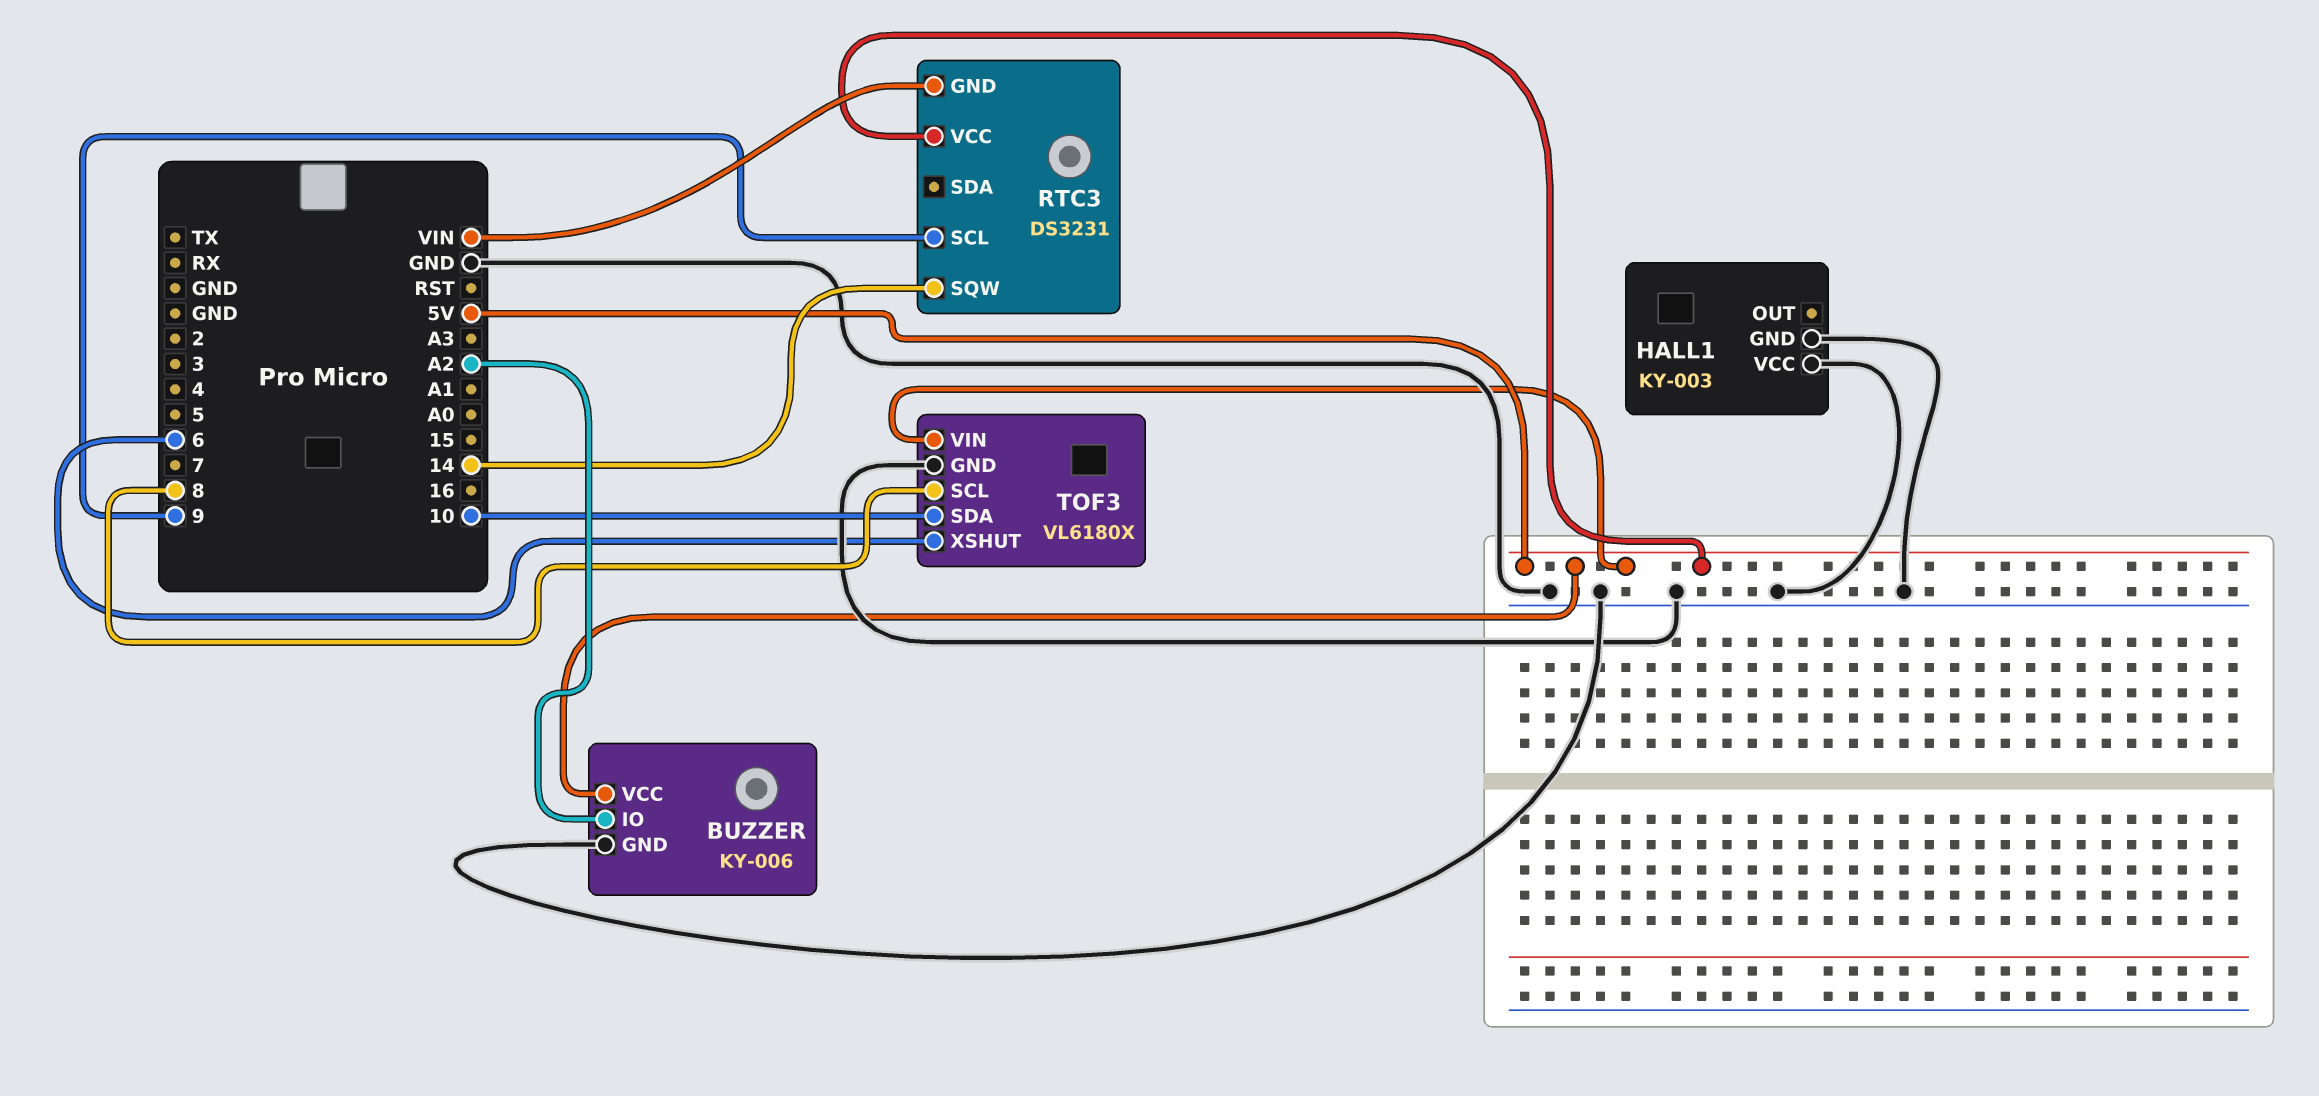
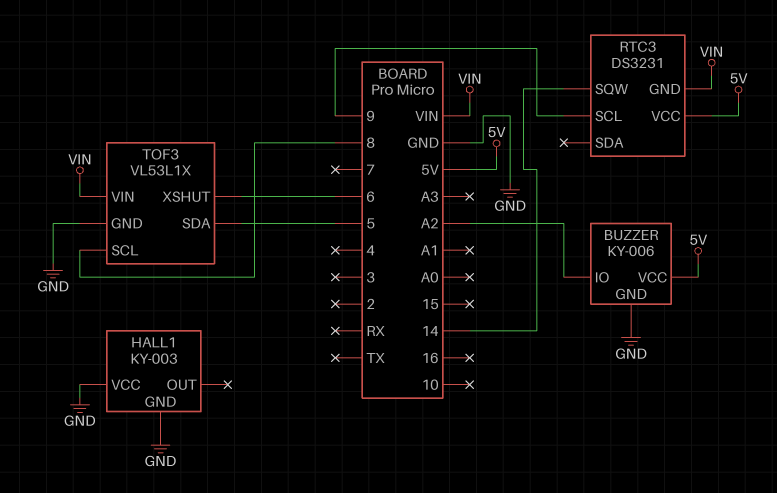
TOF3: VL6180X -> VL53L1X
TOF3 pin SDA: 10 -> 5
TOF3 pin VIN: 5V -> VIN

